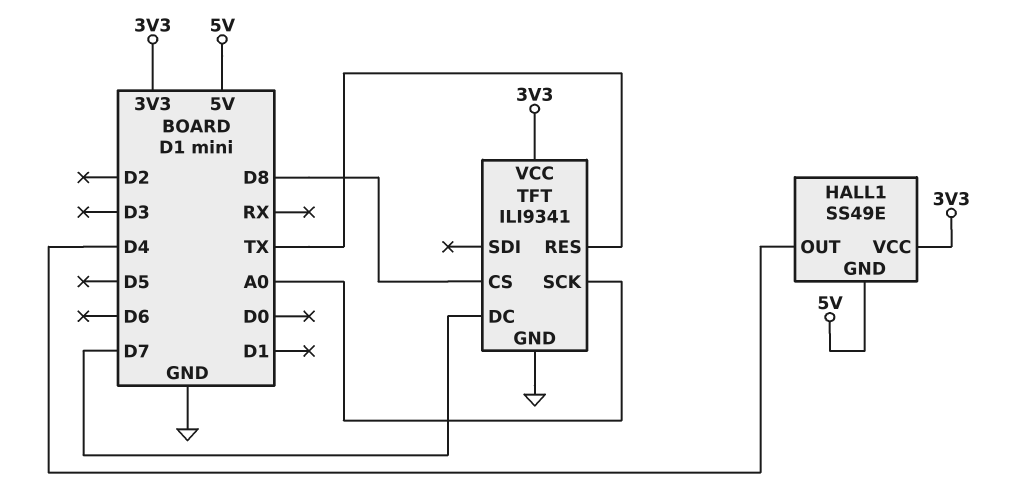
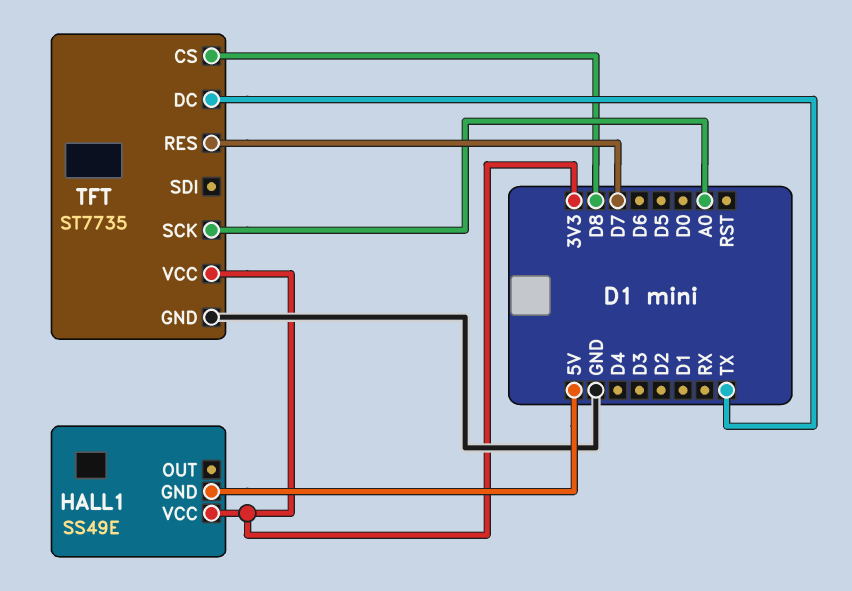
HALL1 pin OUT: D4 -> none
TFT: ILI9341 -> ST7735
TFT pin DC: D7 -> TX
TFT pin RES: TX -> D7

